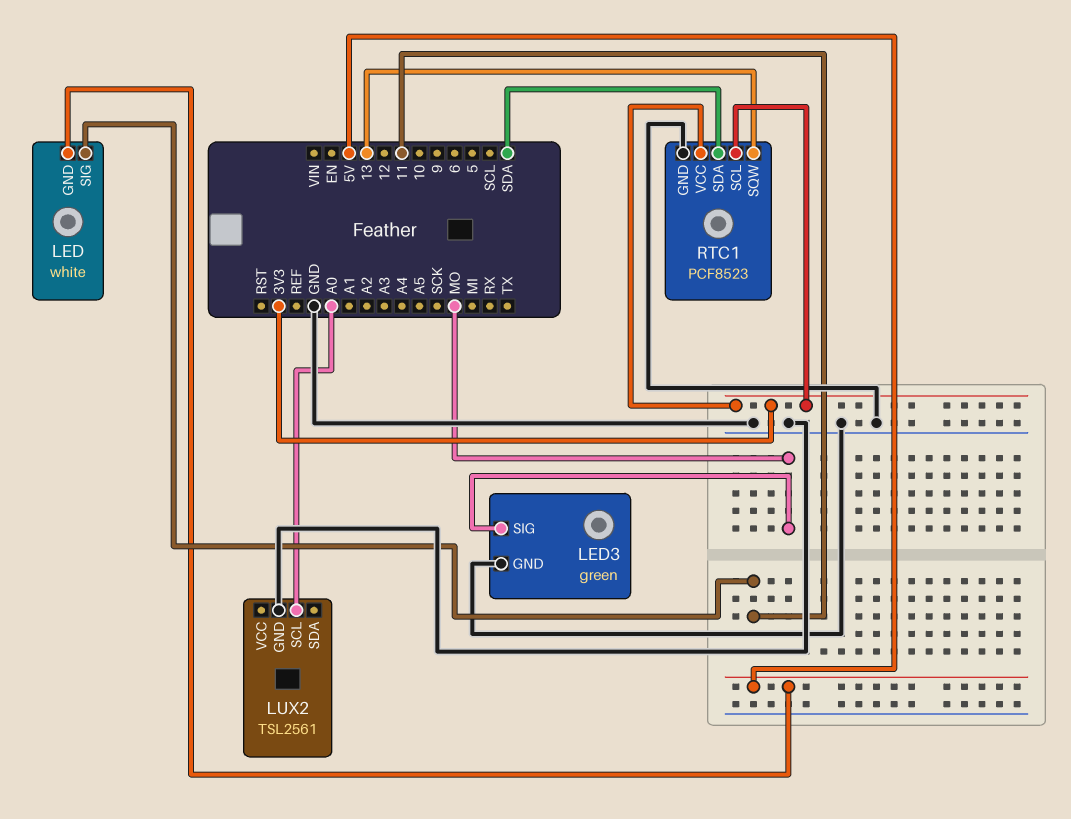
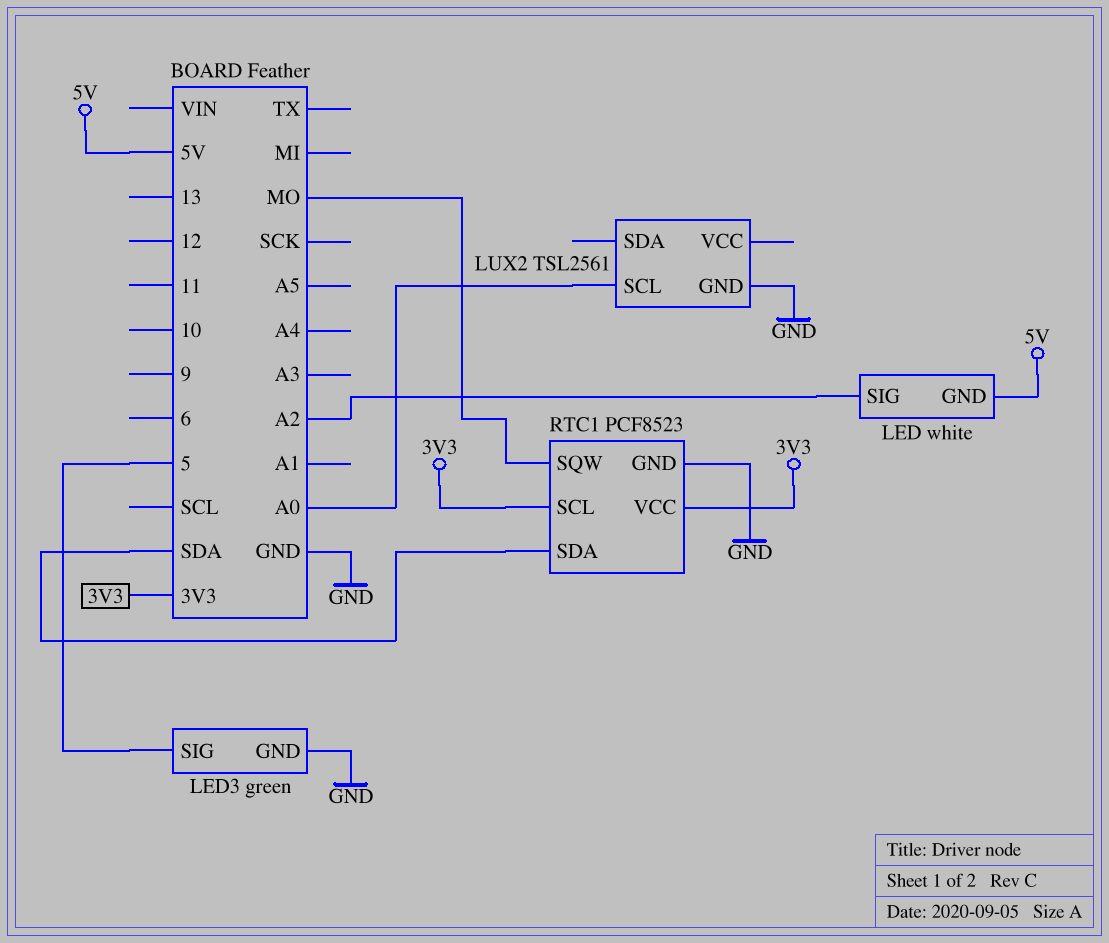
LED pin SIG: 11 -> A2
LED3 pin SIG: MO -> 5
RTC1 pin SQW: 13 -> MO

